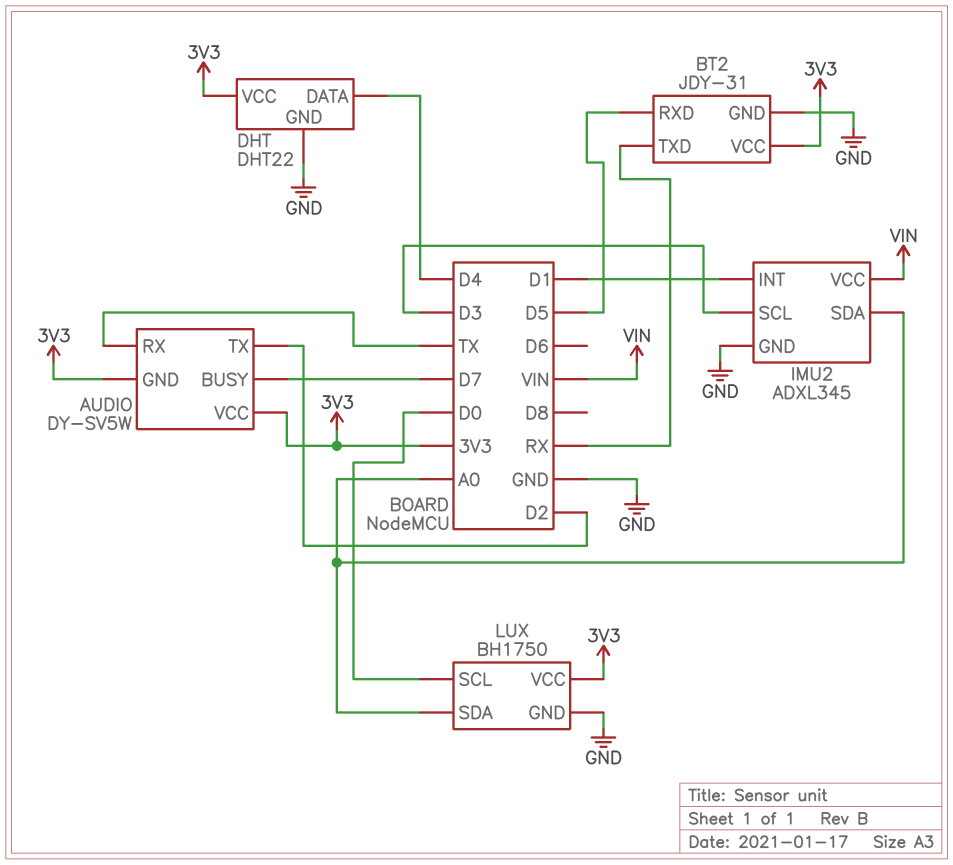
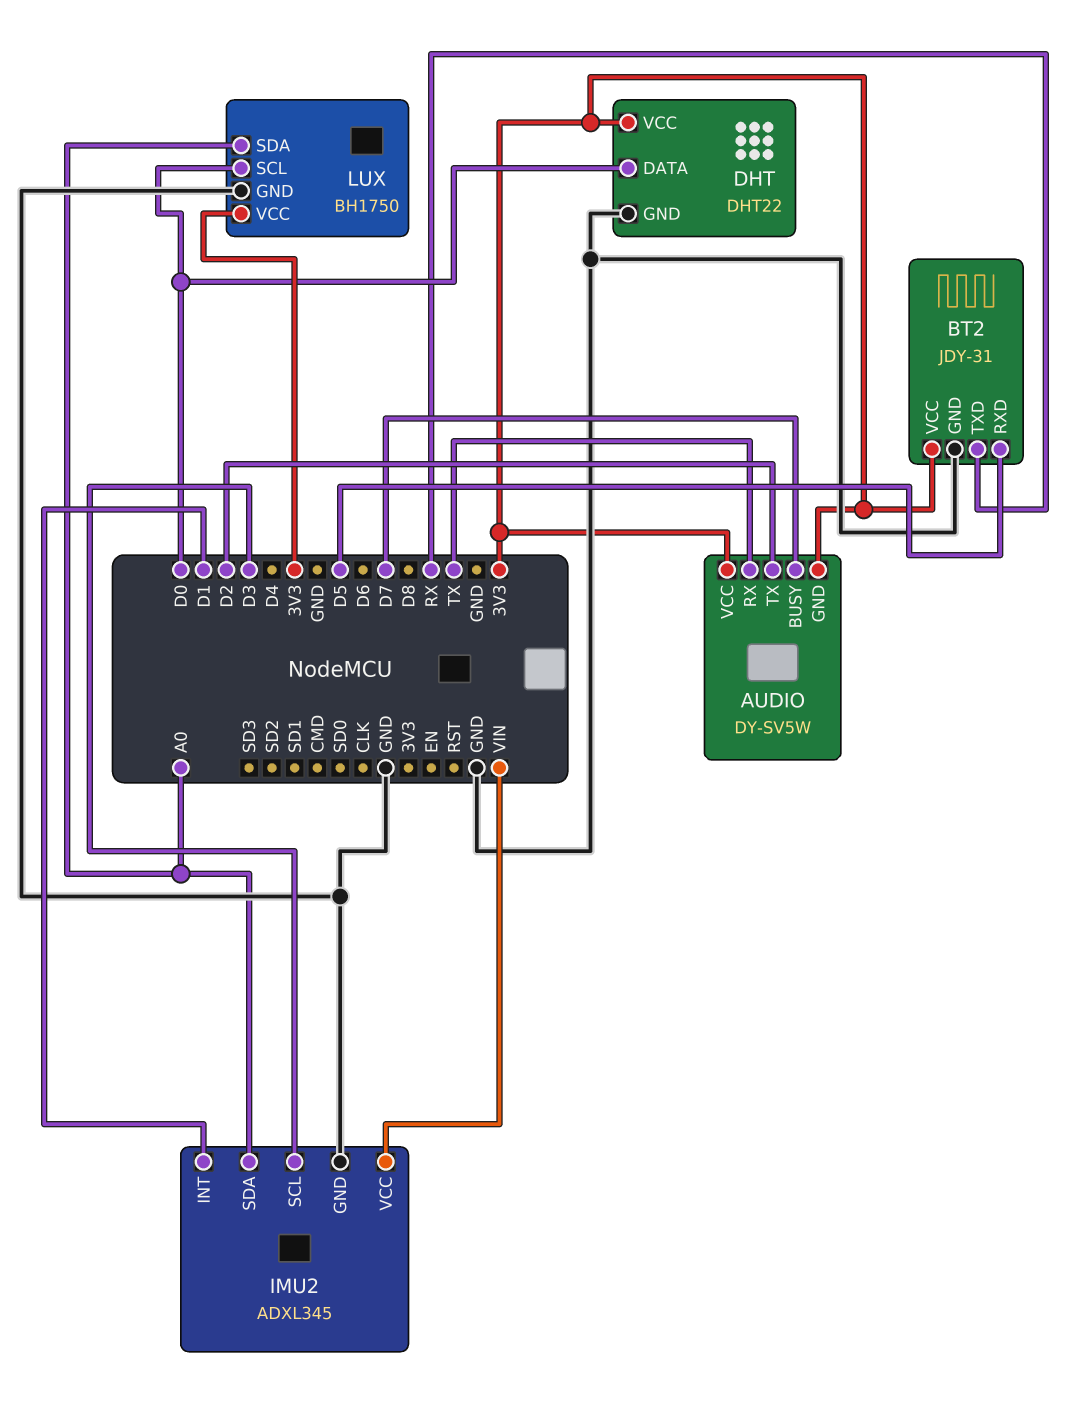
DHT pin DATA: D4 -> D0

